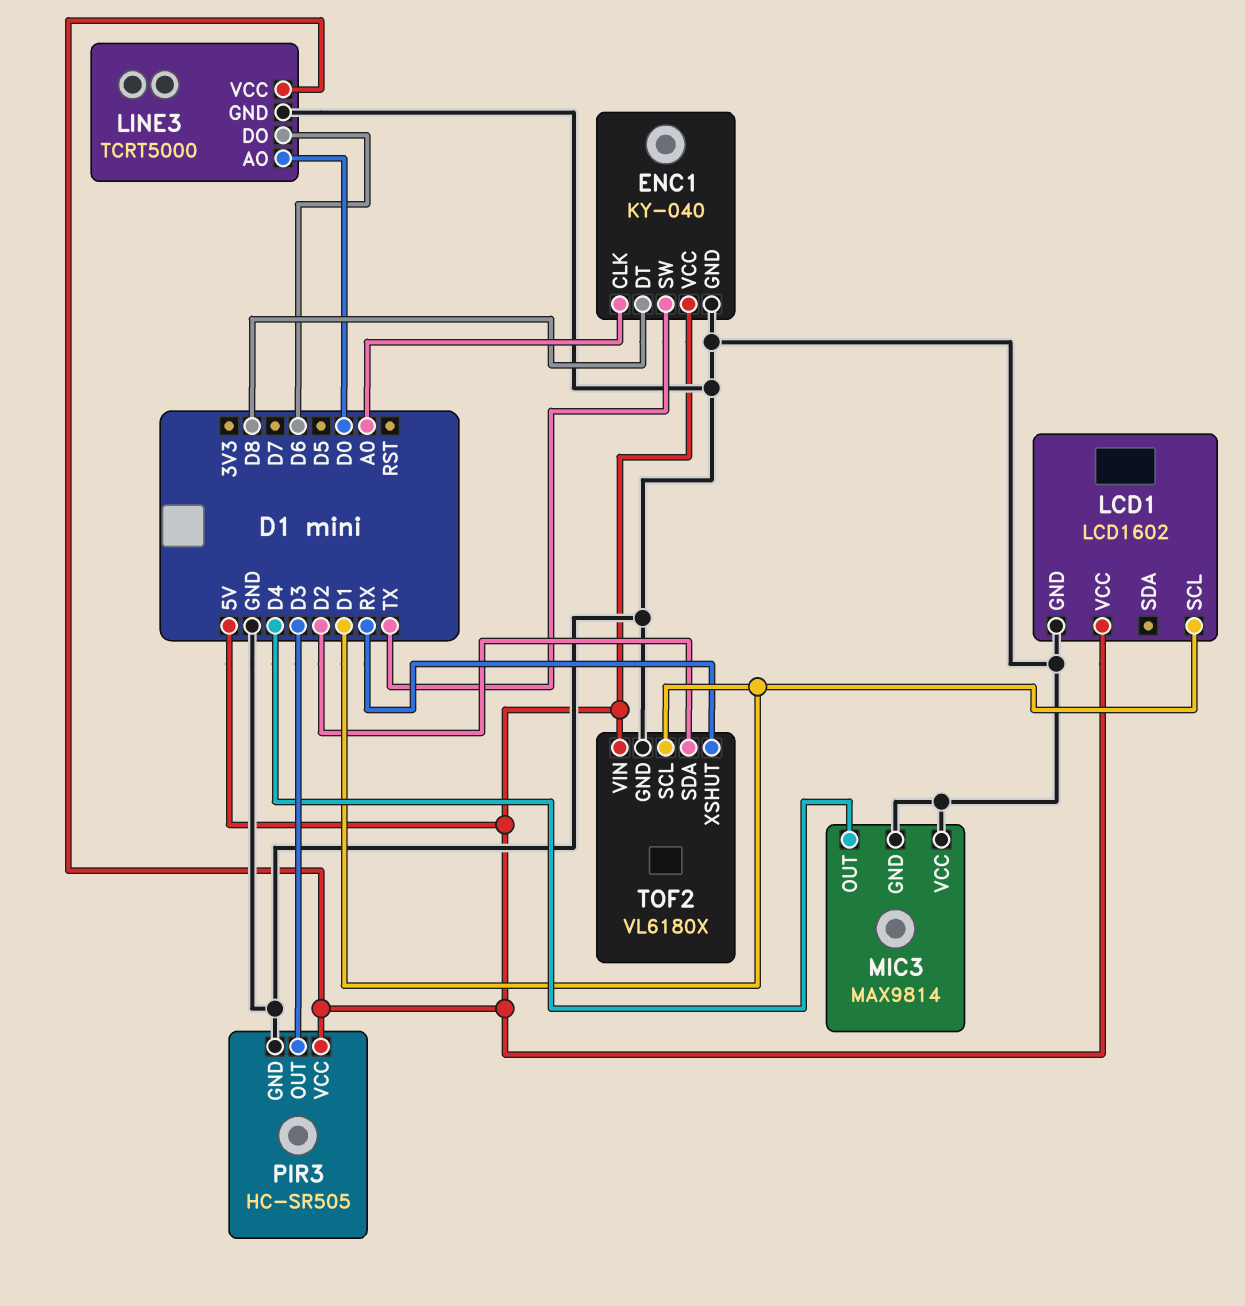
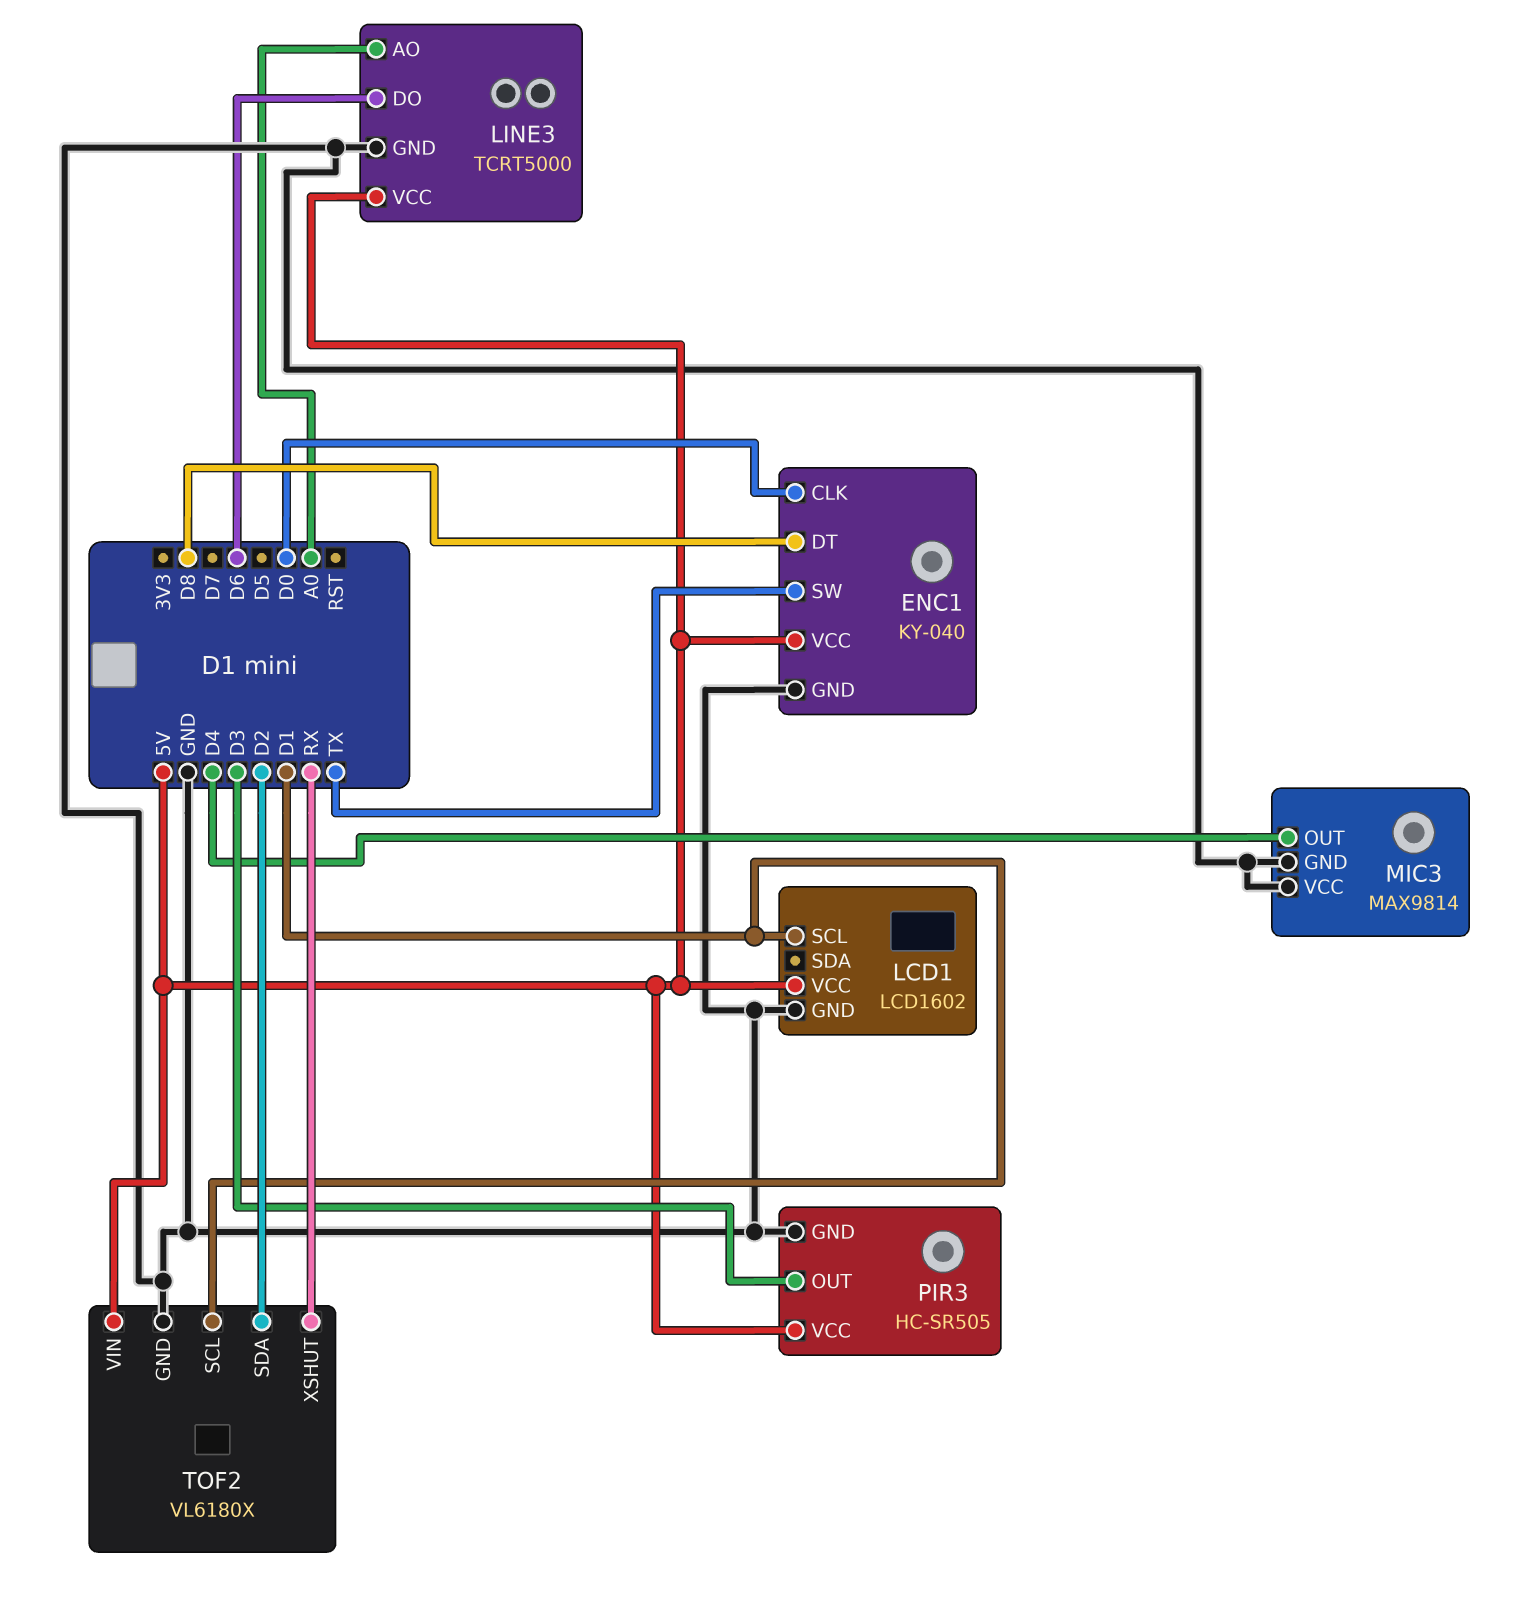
ENC1 pin CLK: A0 -> D0
LINE3 pin AO: D0 -> A0

